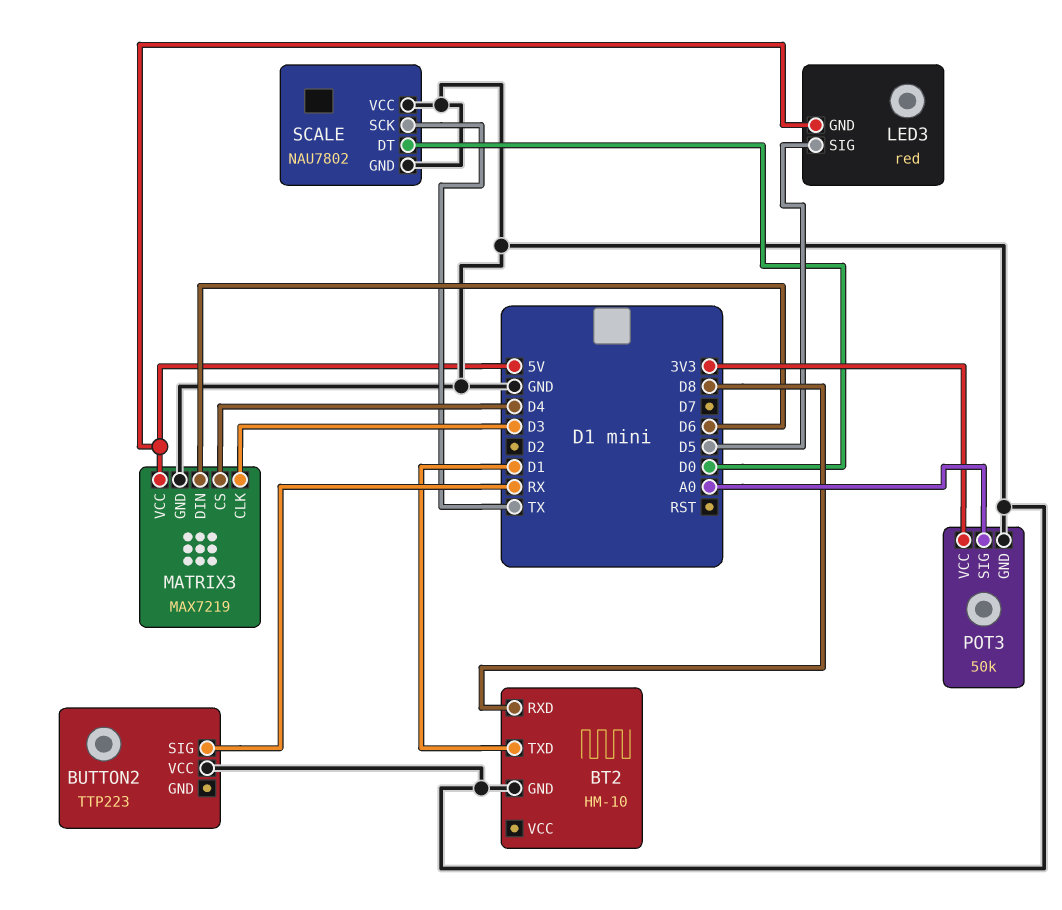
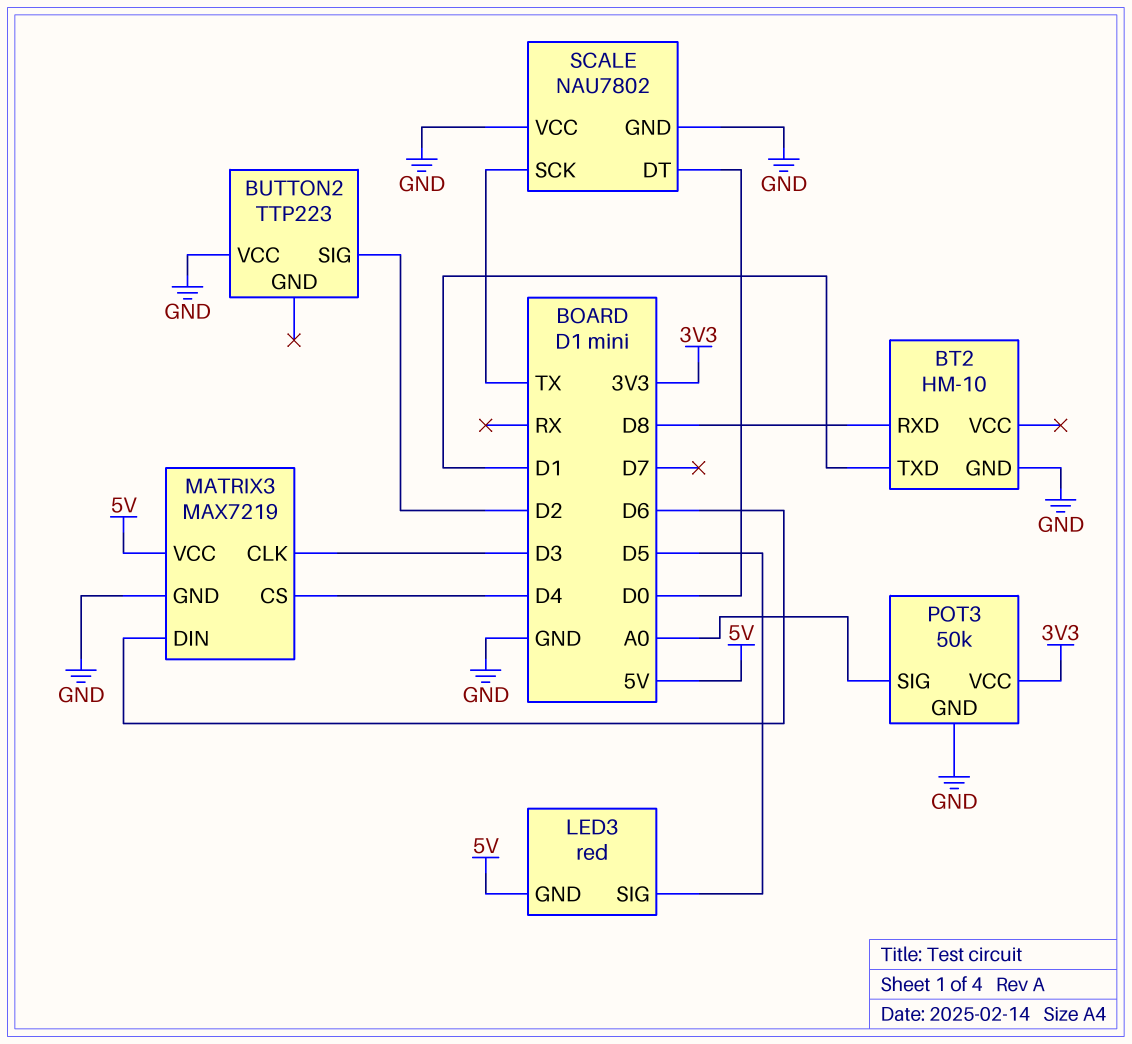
BUTTON2 pin SIG: RX -> D2

